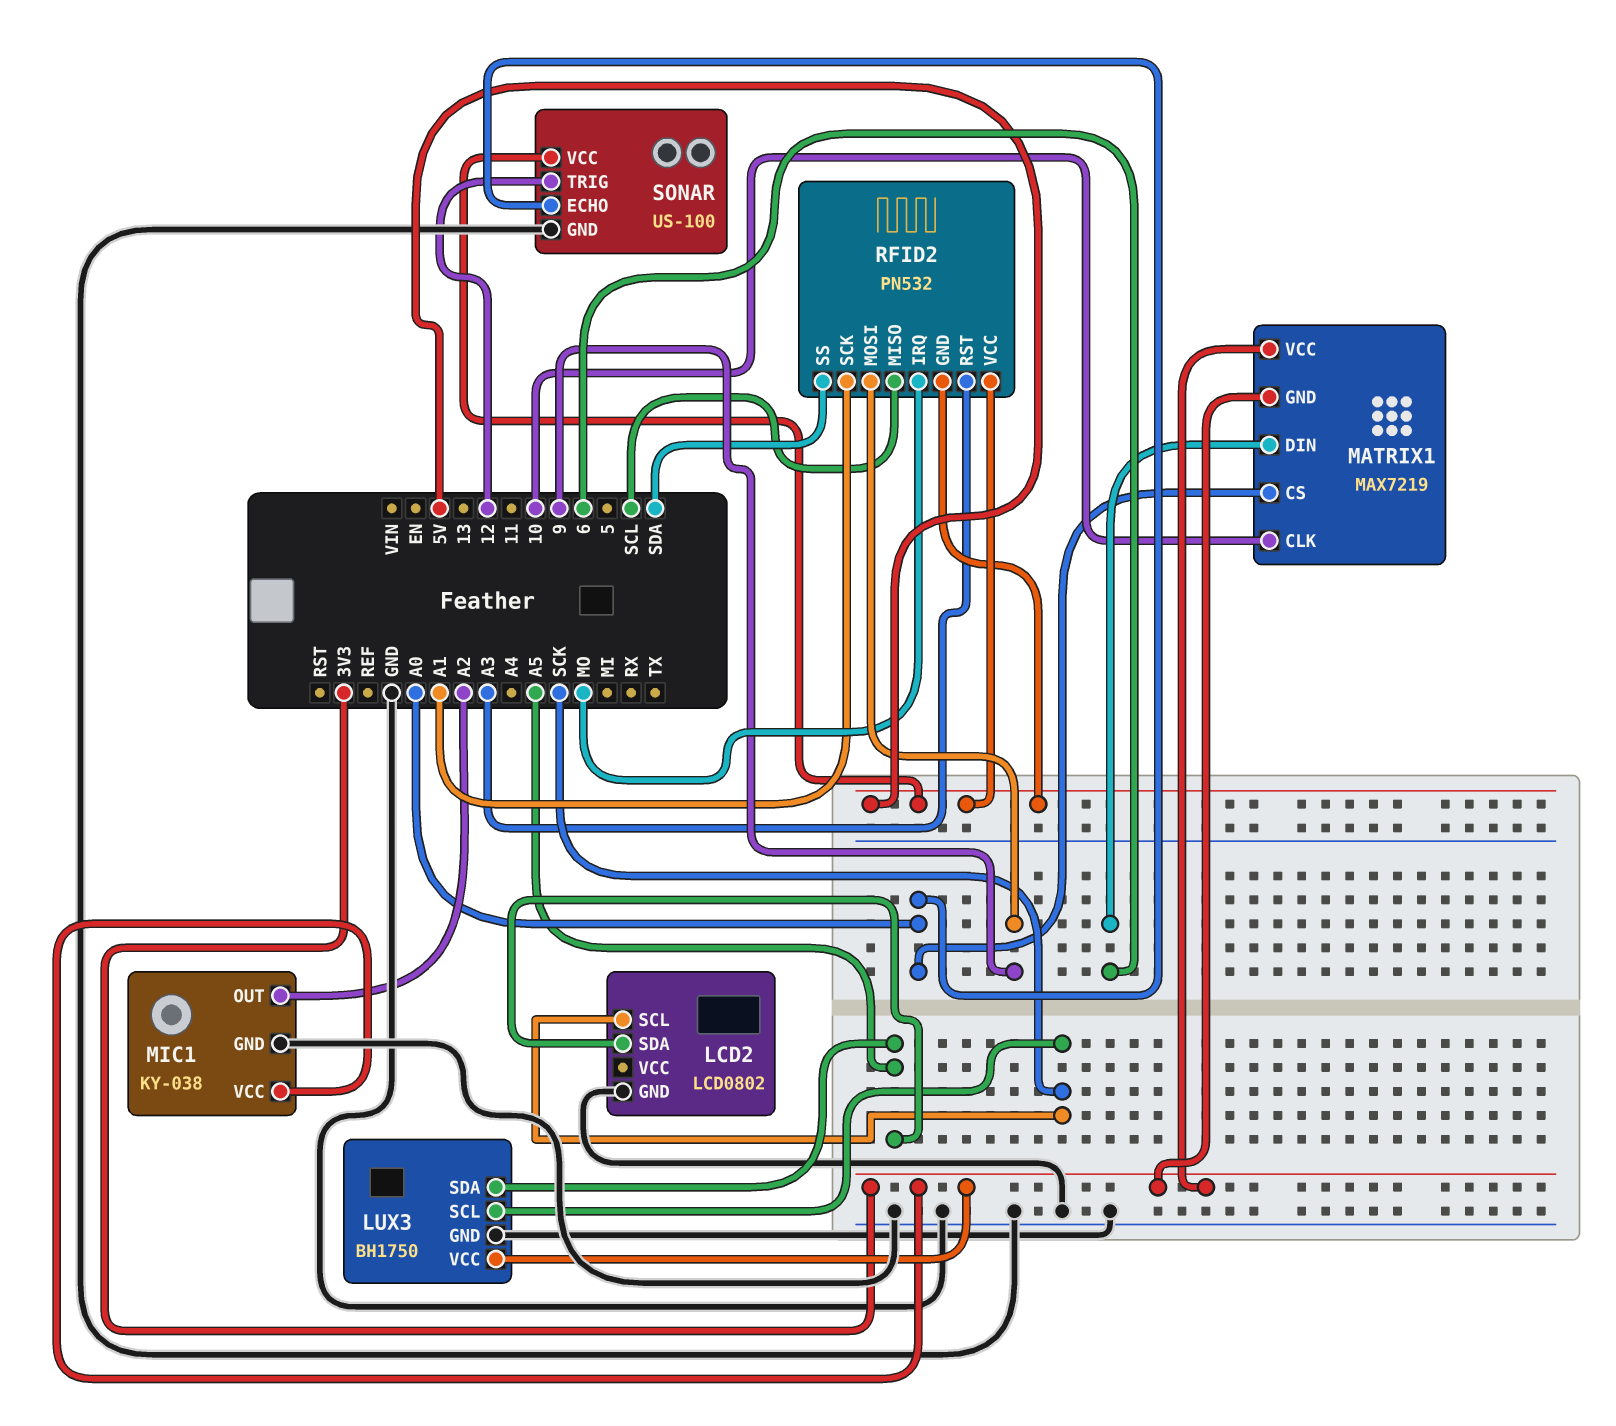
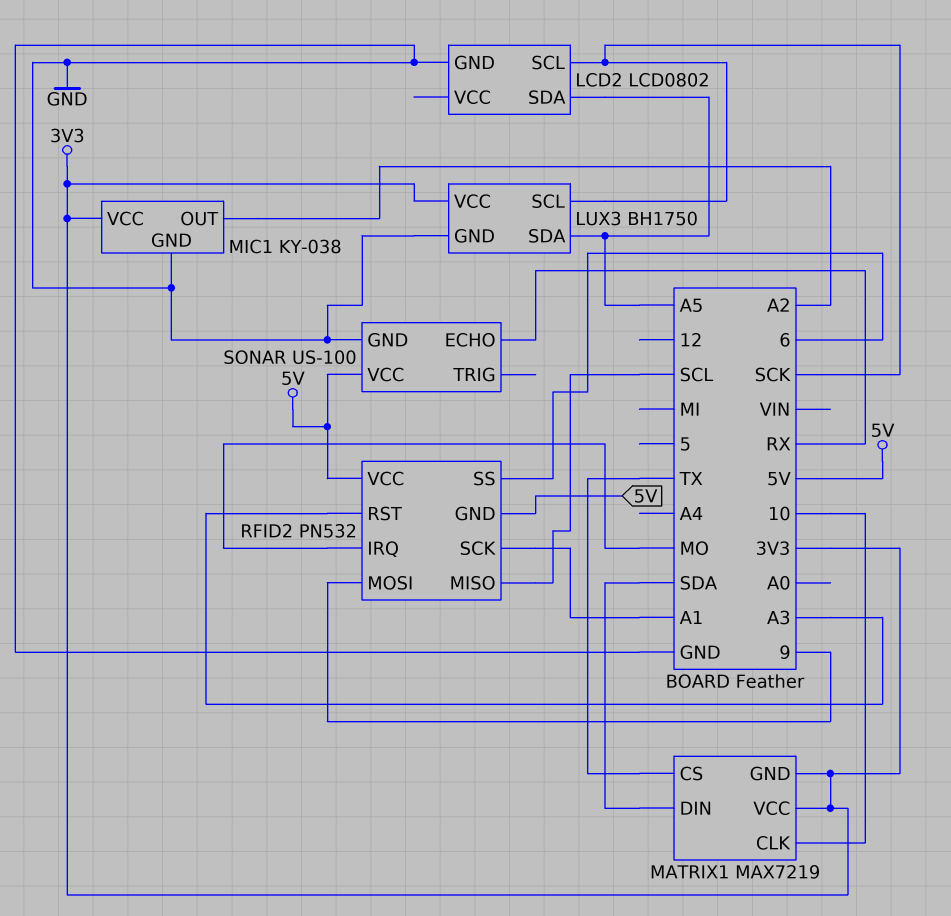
MATRIX1 pin CS: A0 -> TX
MATRIX1 pin DIN: 6 -> SDA
RFID2 pin SS: SDA -> 6
SONAR pin ECHO: A0 -> RX
SONAR pin TRIG: 12 -> none

